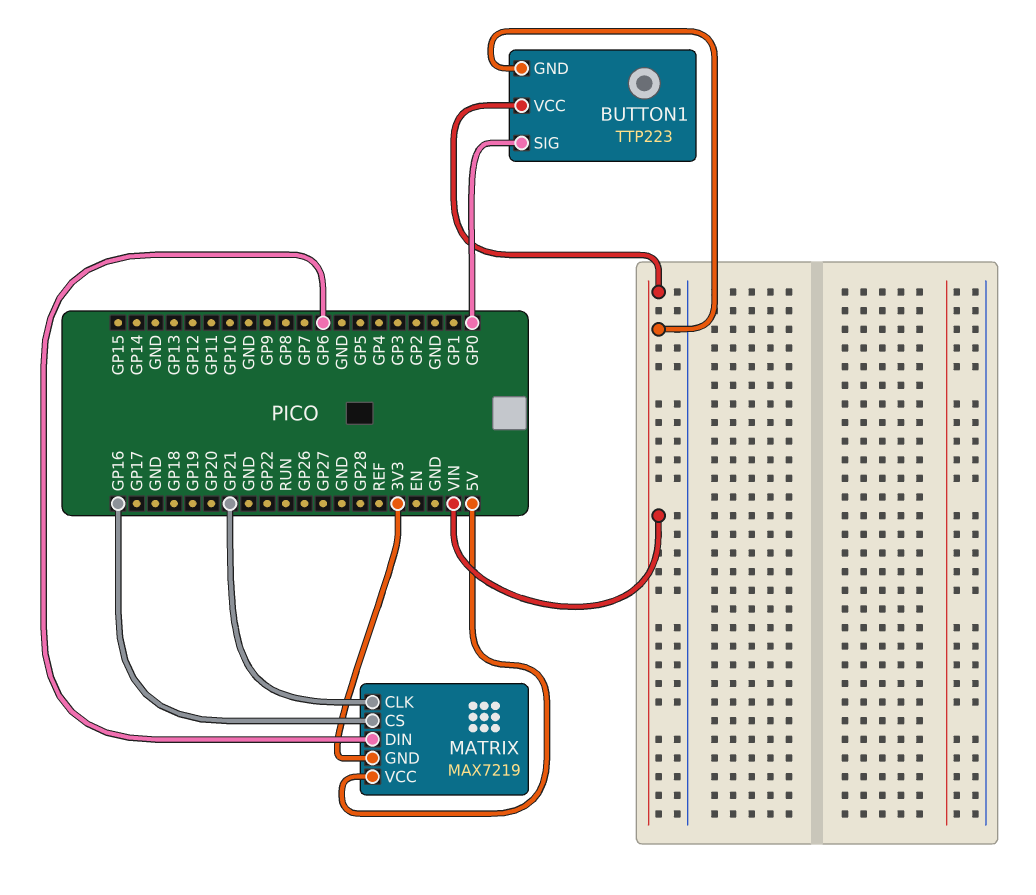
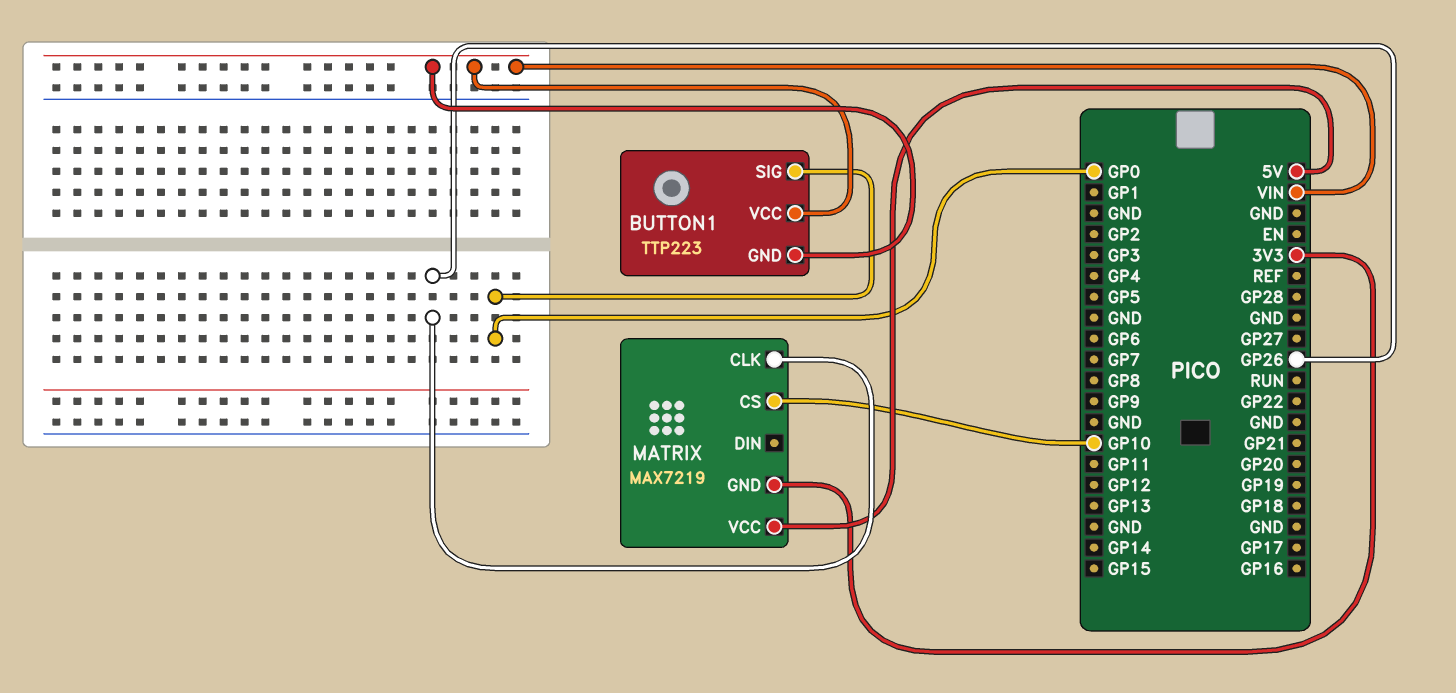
MATRIX pin CLK: GP21 -> GP26
MATRIX pin CS: GP16 -> GP10
MATRIX pin DIN: GP6 -> none

